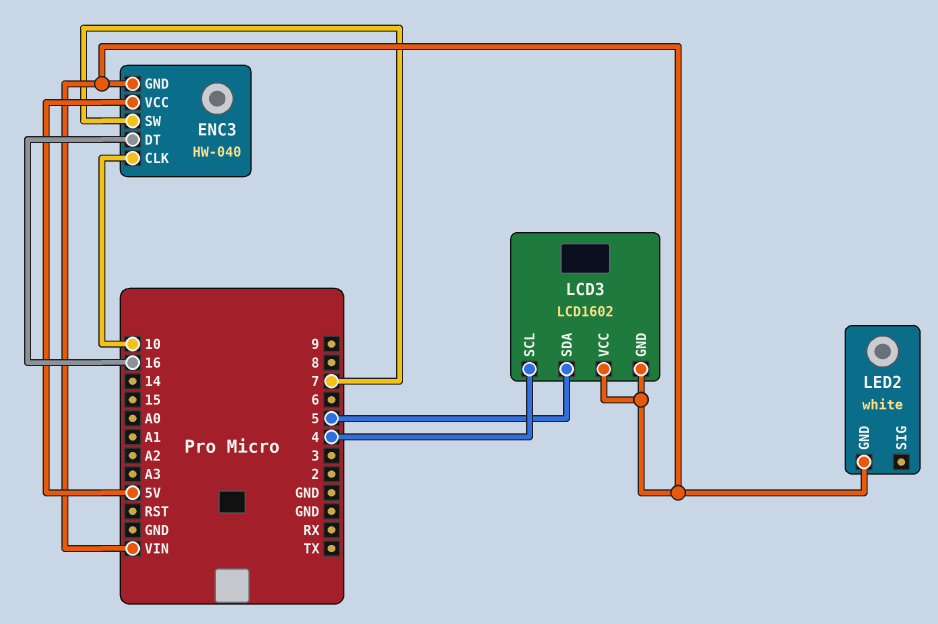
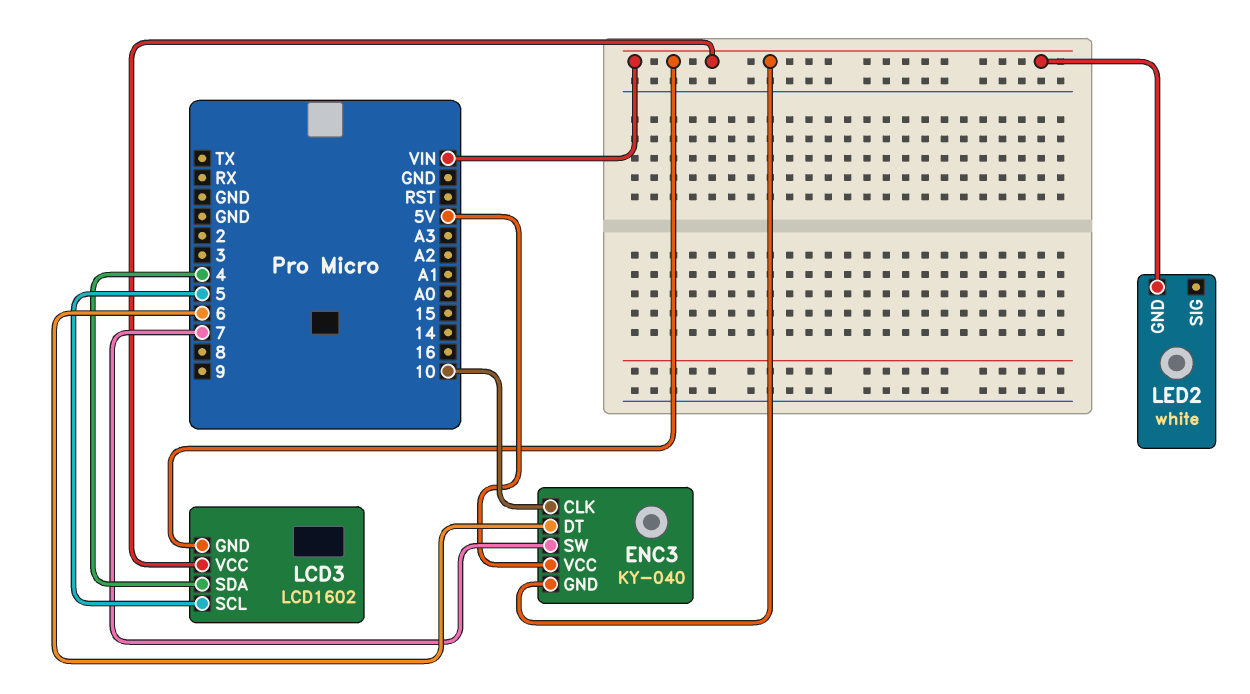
ENC3: HW-040 -> KY-040
ENC3 pin DT: 16 -> 6
LCD3 pin SCL: 4 -> 5
LCD3 pin SDA: 5 -> 4

